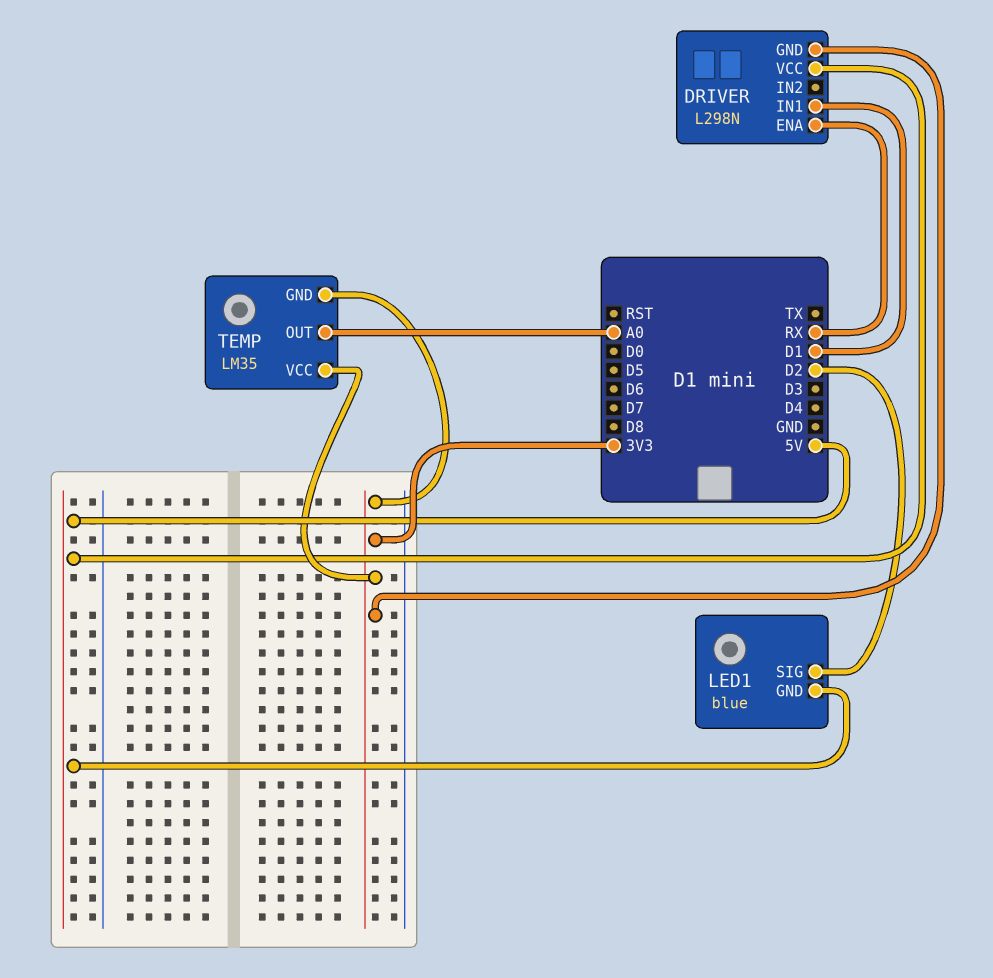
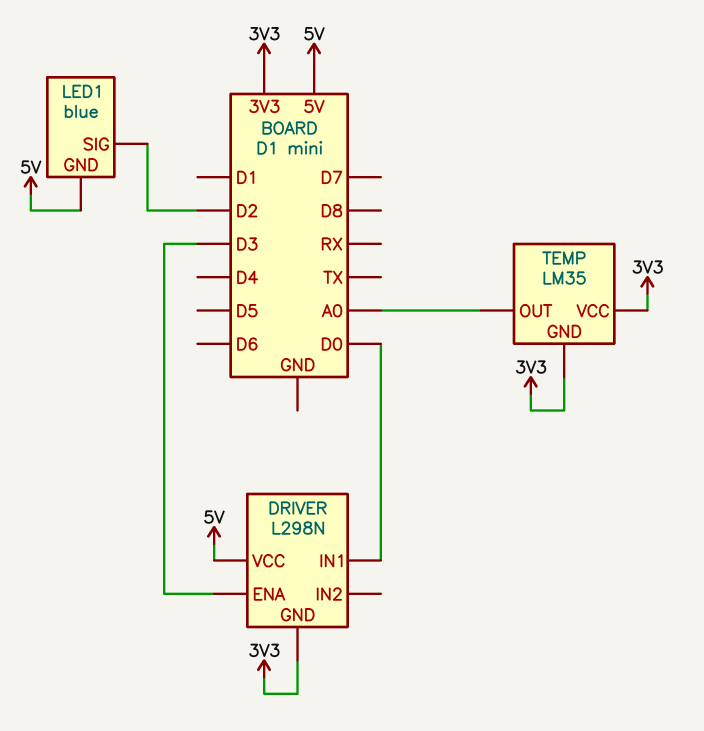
DRIVER pin ENA: RX -> D3
DRIVER pin IN1: D1 -> D0

